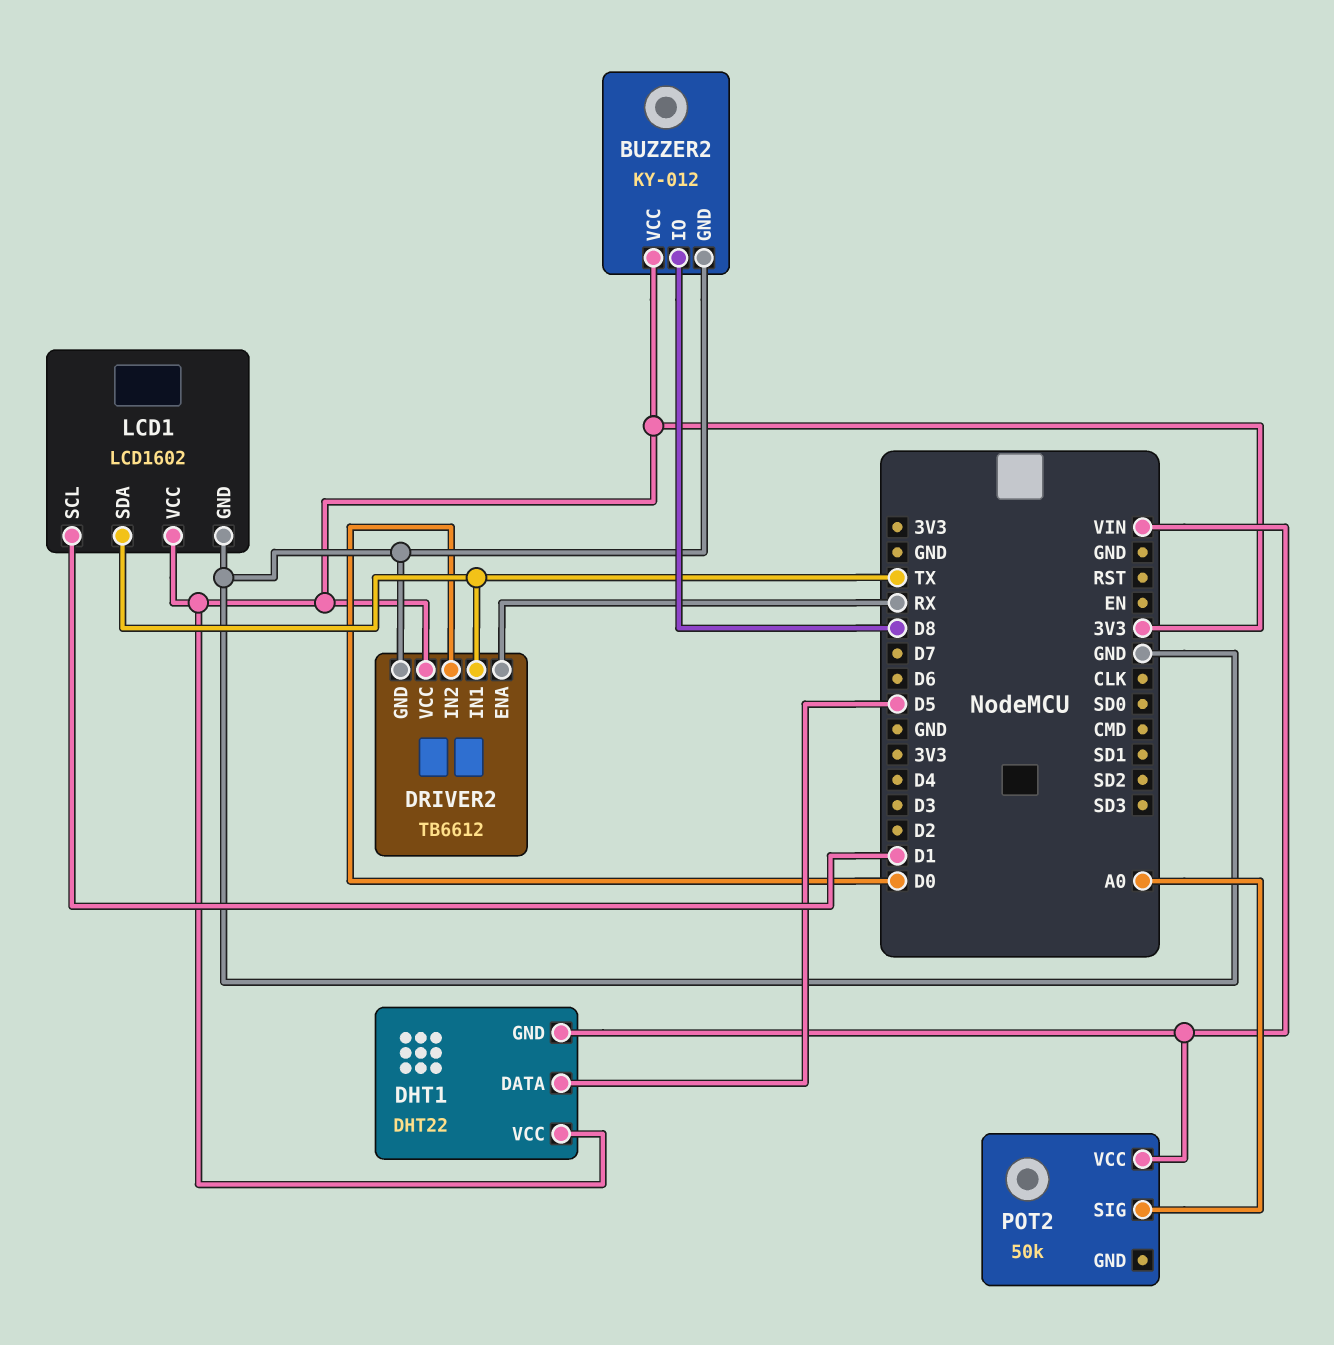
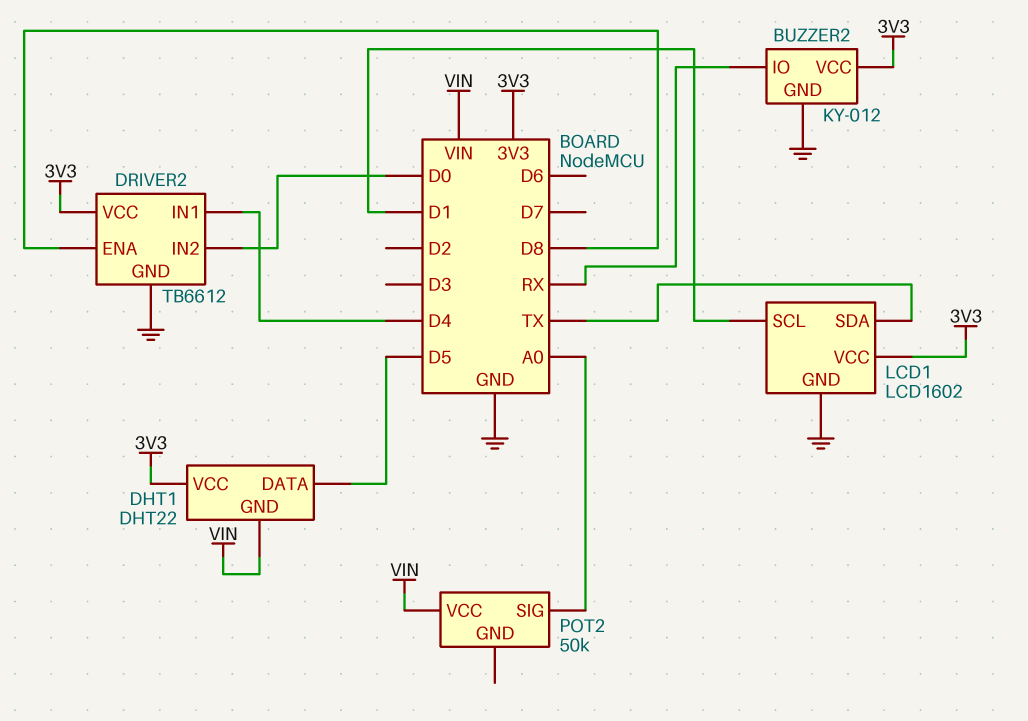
BUZZER2 pin IO: D8 -> RX
DRIVER2 pin ENA: RX -> D8
DRIVER2 pin IN1: TX -> D4

